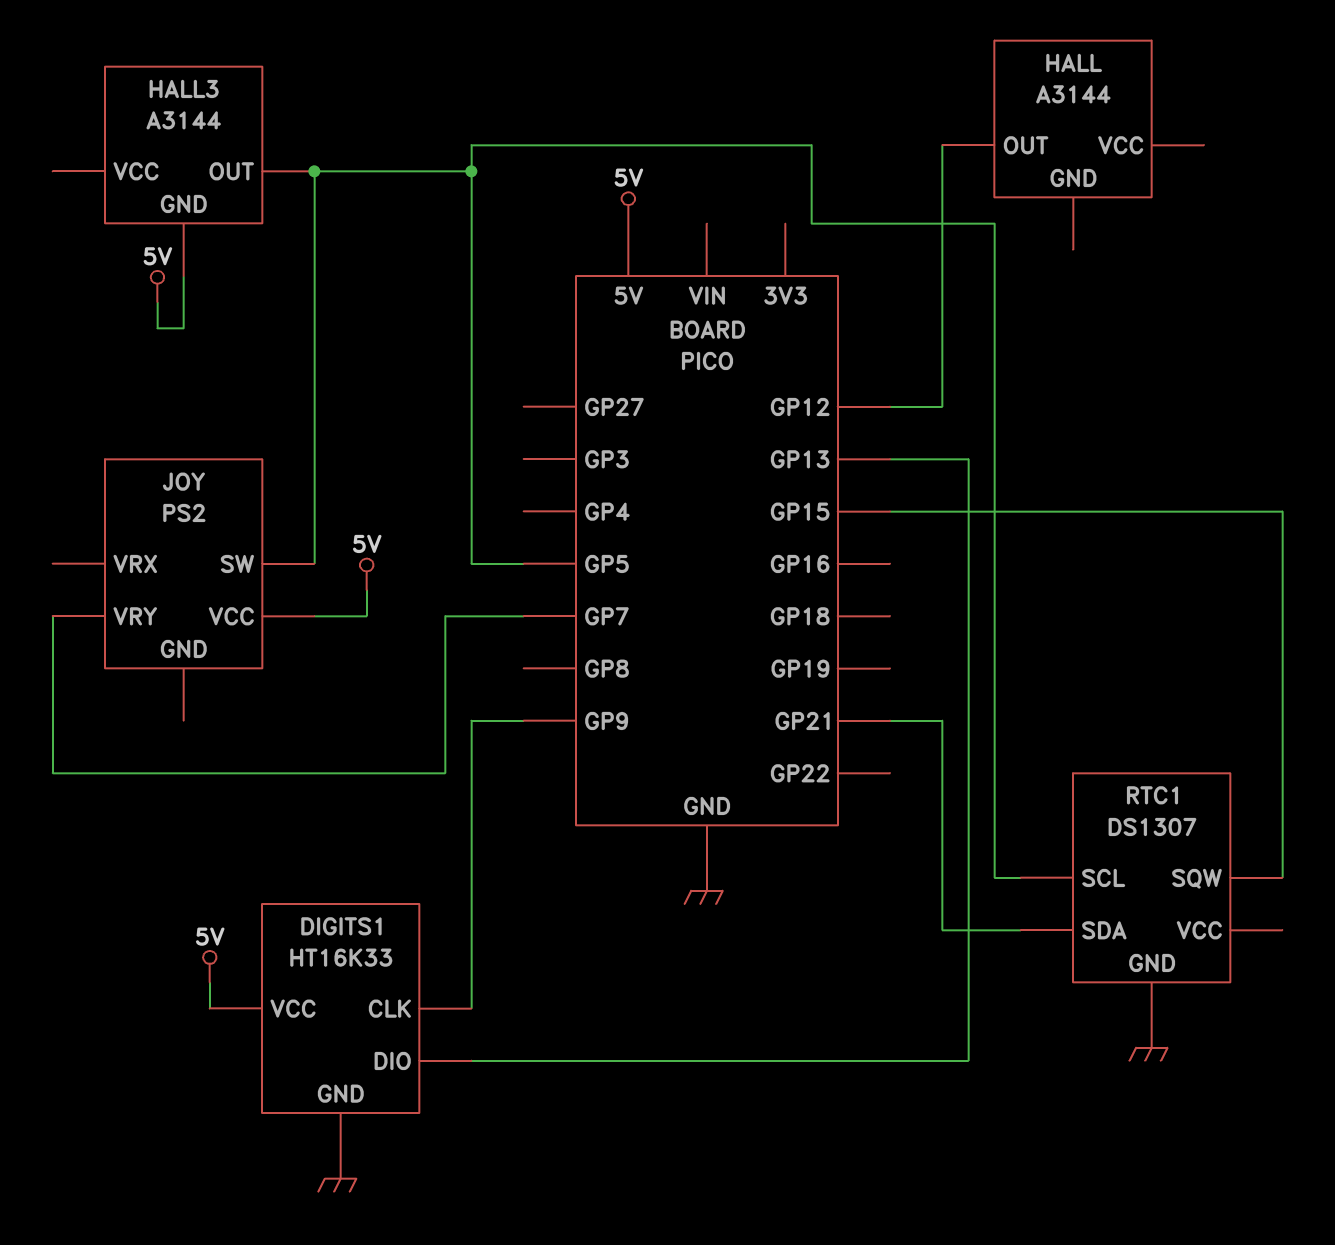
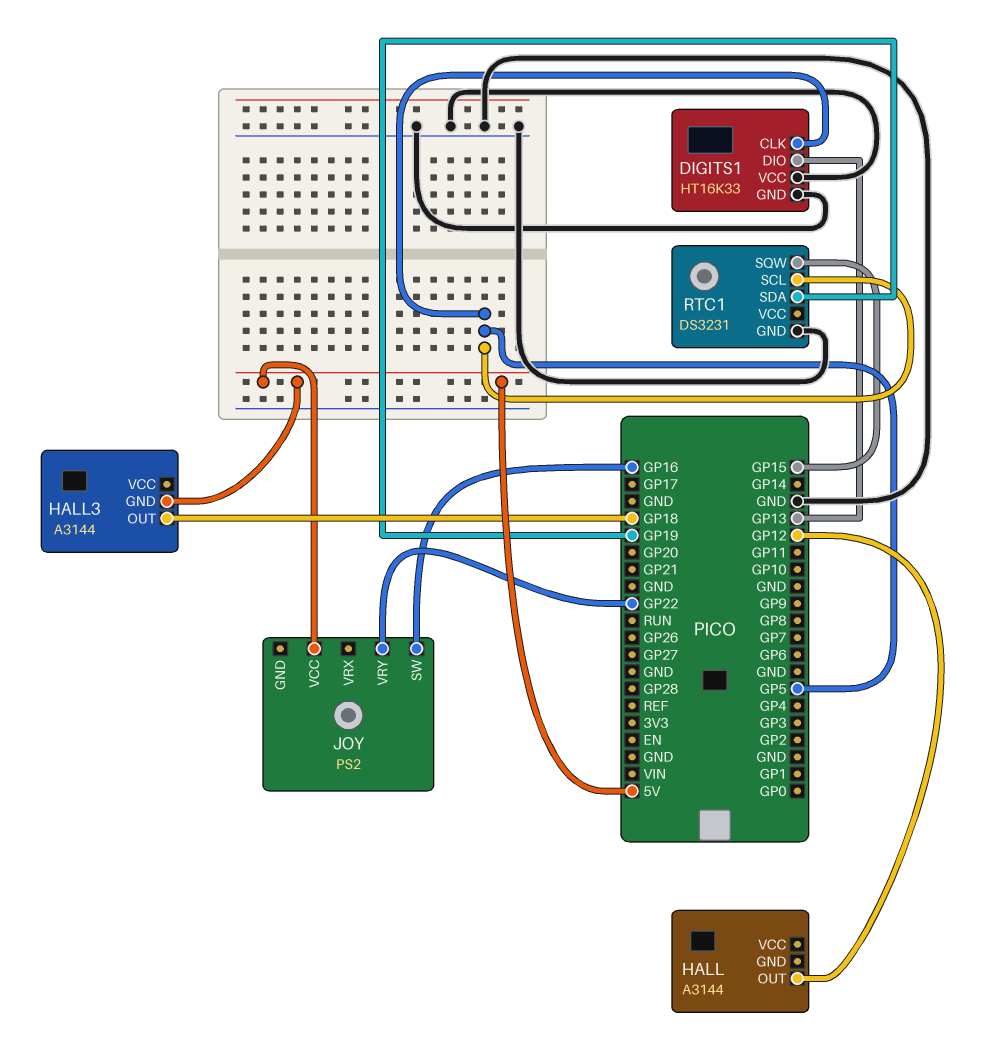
DIGITS1 pin CLK: GP9 -> GP5
DIGITS1 pin VCC: 5V -> GND
HALL3 pin OUT: GP5 -> GP18
JOY pin SW: GP5 -> GP16
JOY pin VRY: GP7 -> GP22
RTC1: DS1307 -> DS3231
RTC1 pin SDA: GP21 -> GP19

